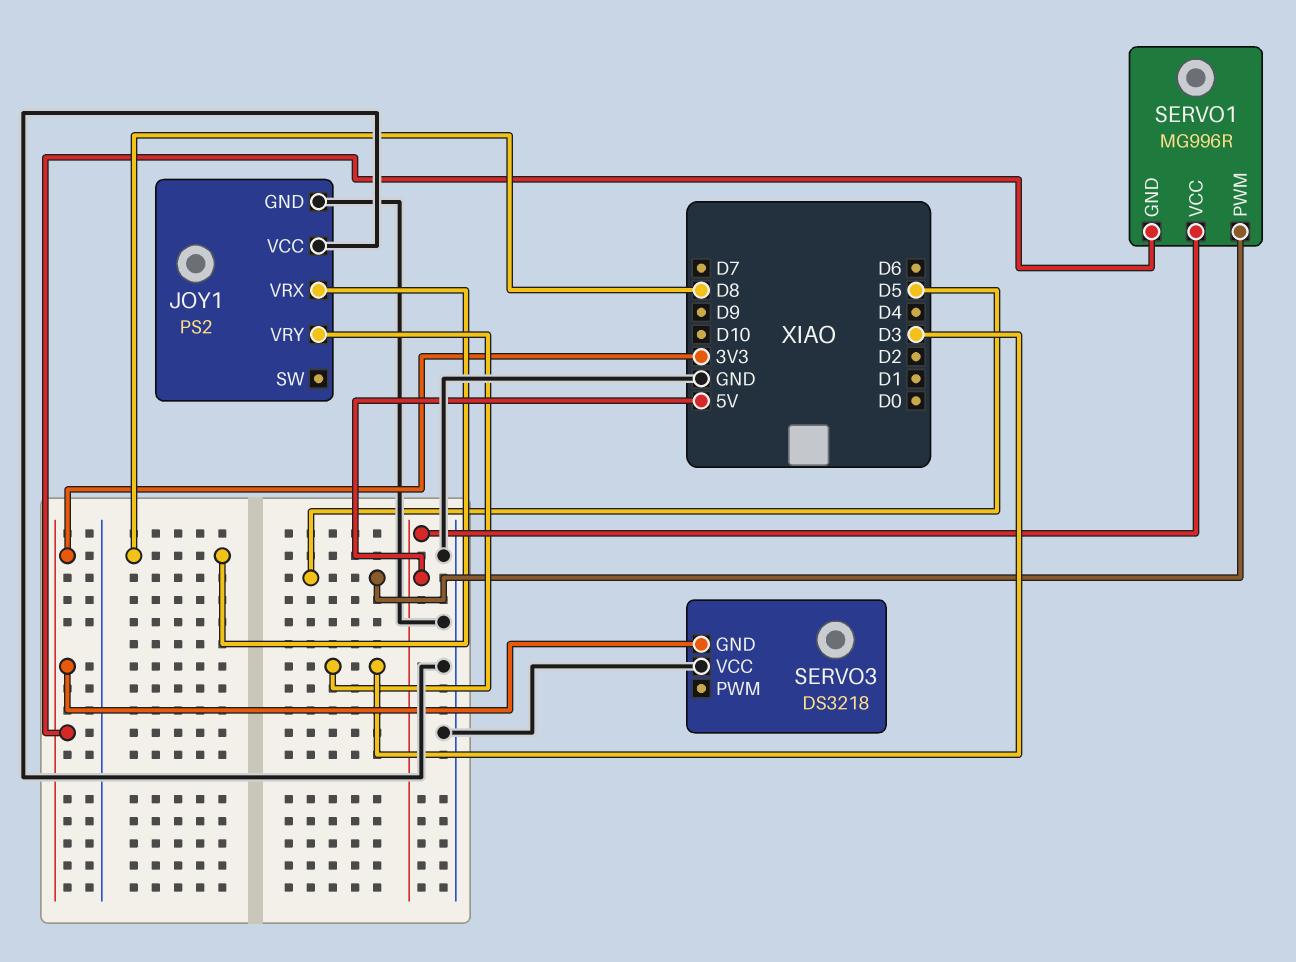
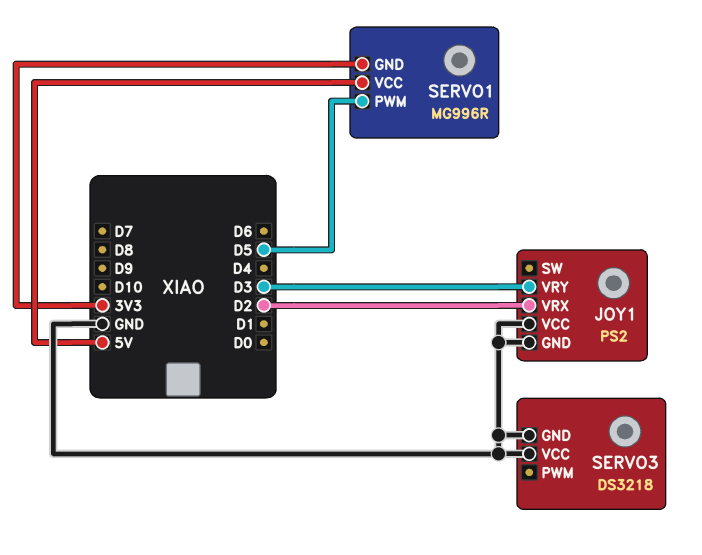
JOY1 pin VRX: D8 -> D2
SERVO3 pin GND: 3V3 -> GND

